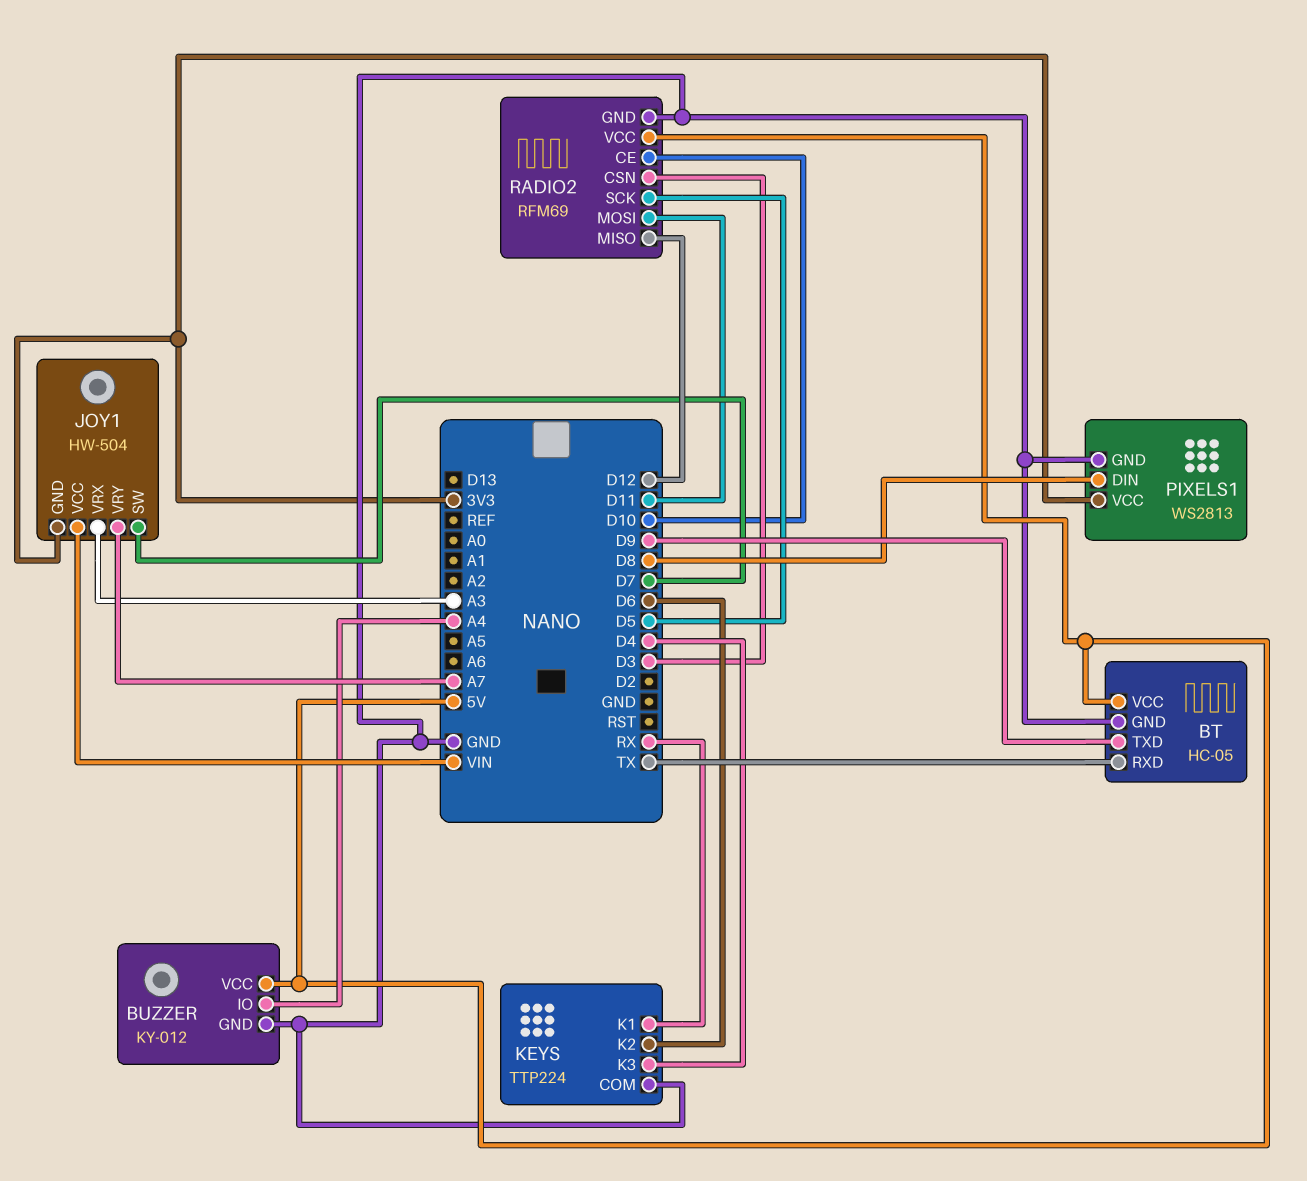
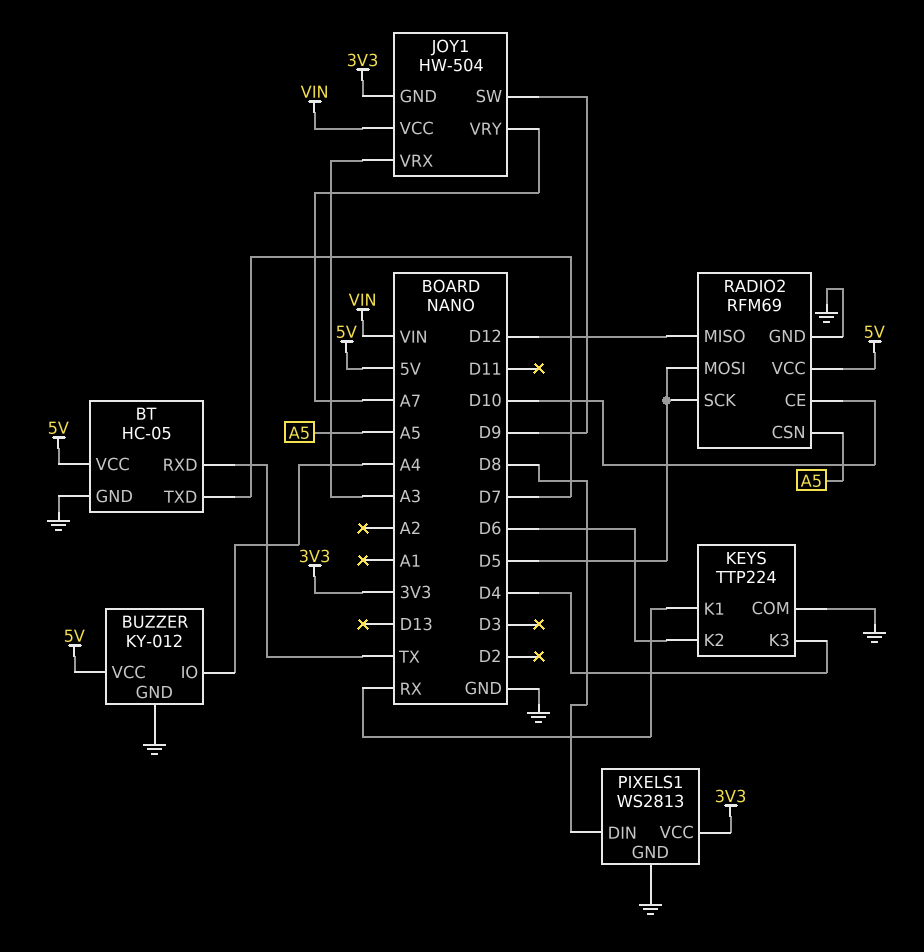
BT pin TXD: D9 -> D7
JOY1 pin SW: D7 -> D9
RADIO2 pin CSN: D3 -> A5
RADIO2 pin MOSI: D11 -> D5

